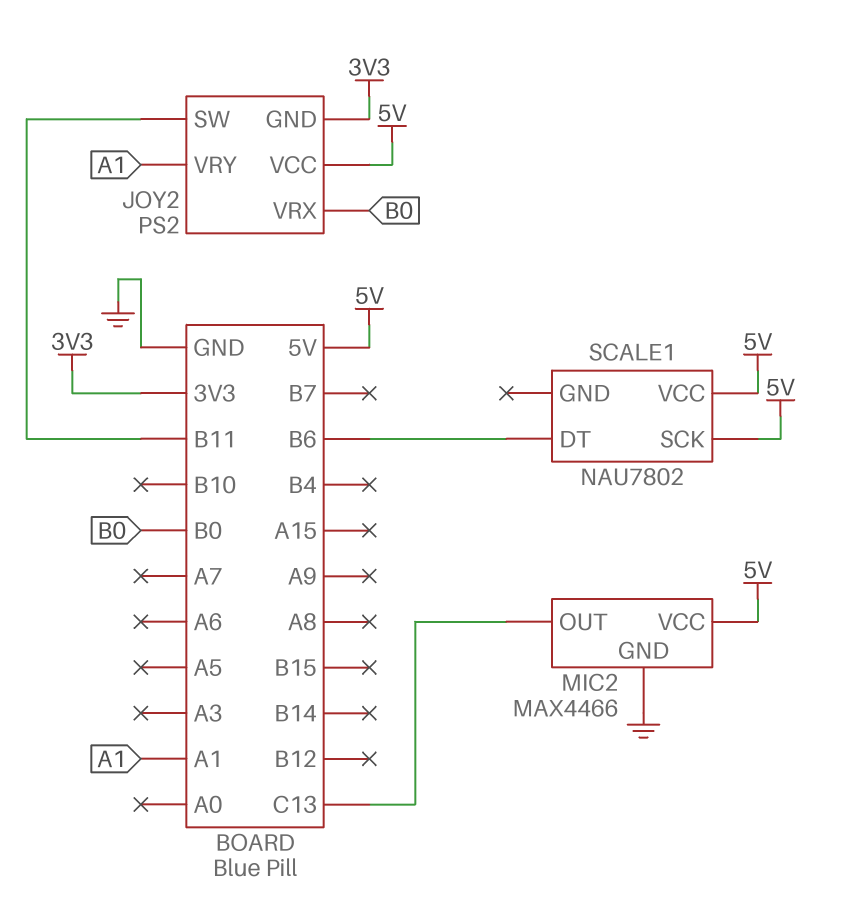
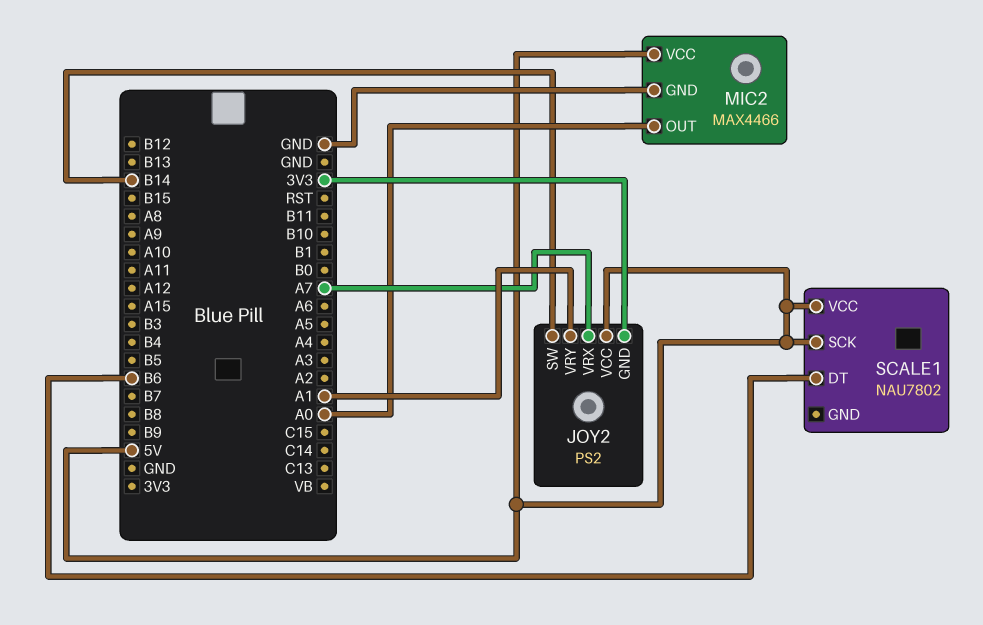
JOY2 pin SW: B11 -> B14
JOY2 pin VRX: B0 -> A7
MIC2 pin OUT: C13 -> A0

